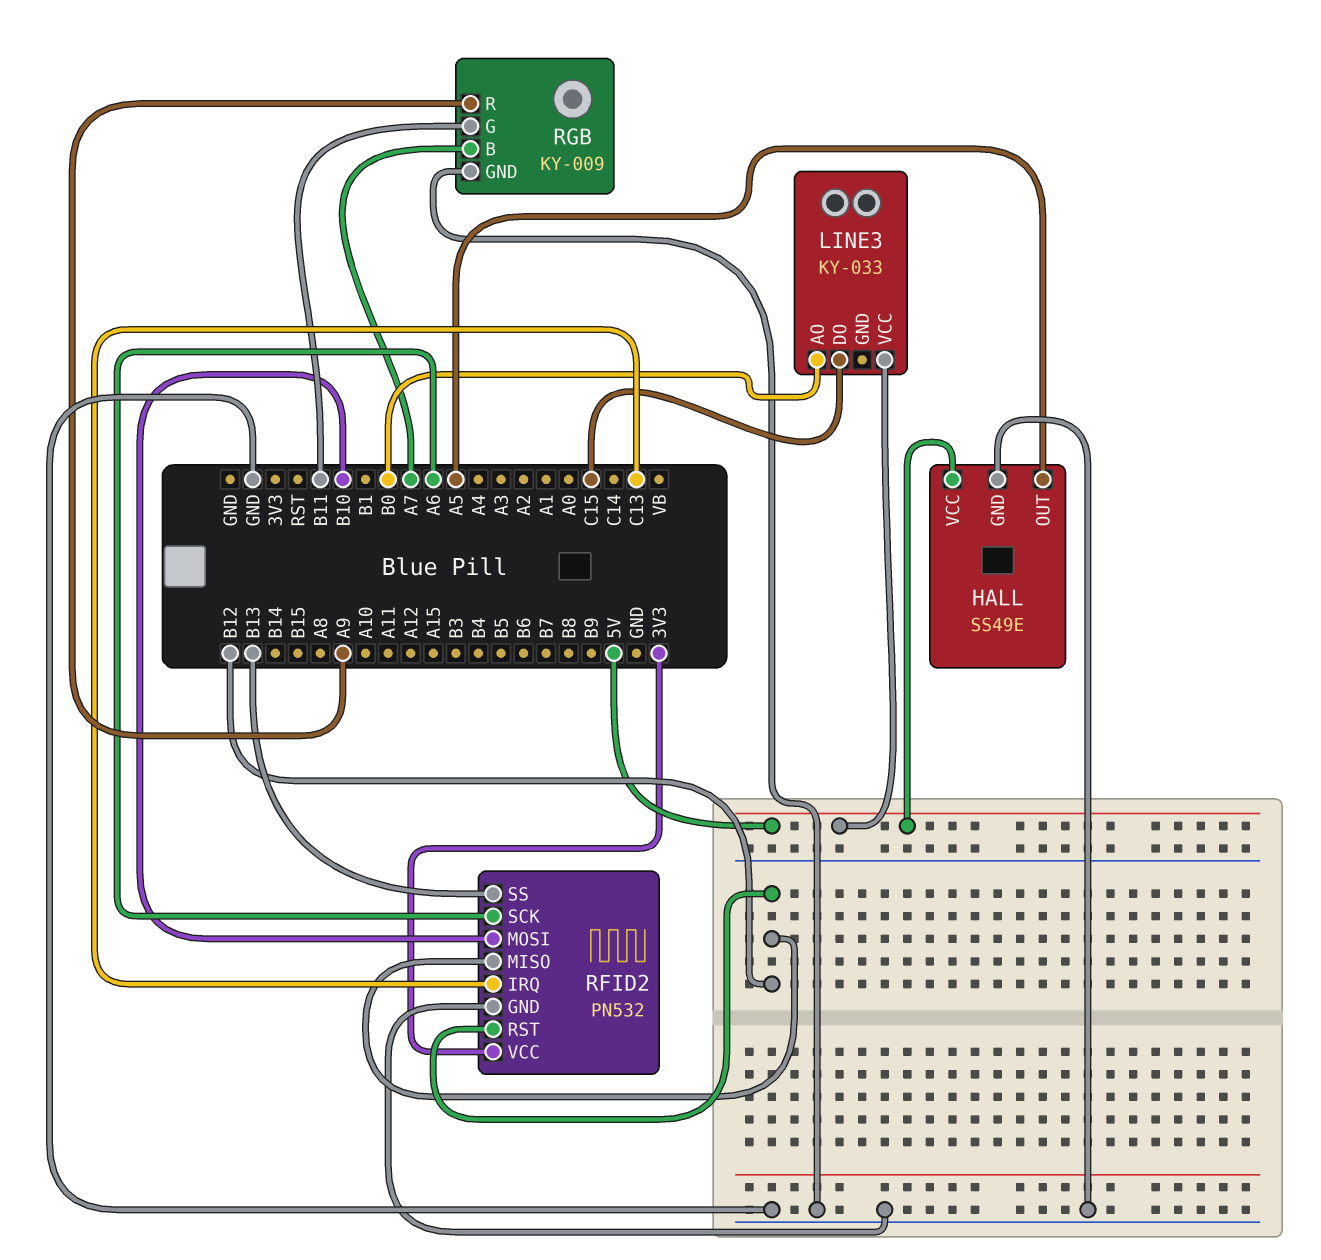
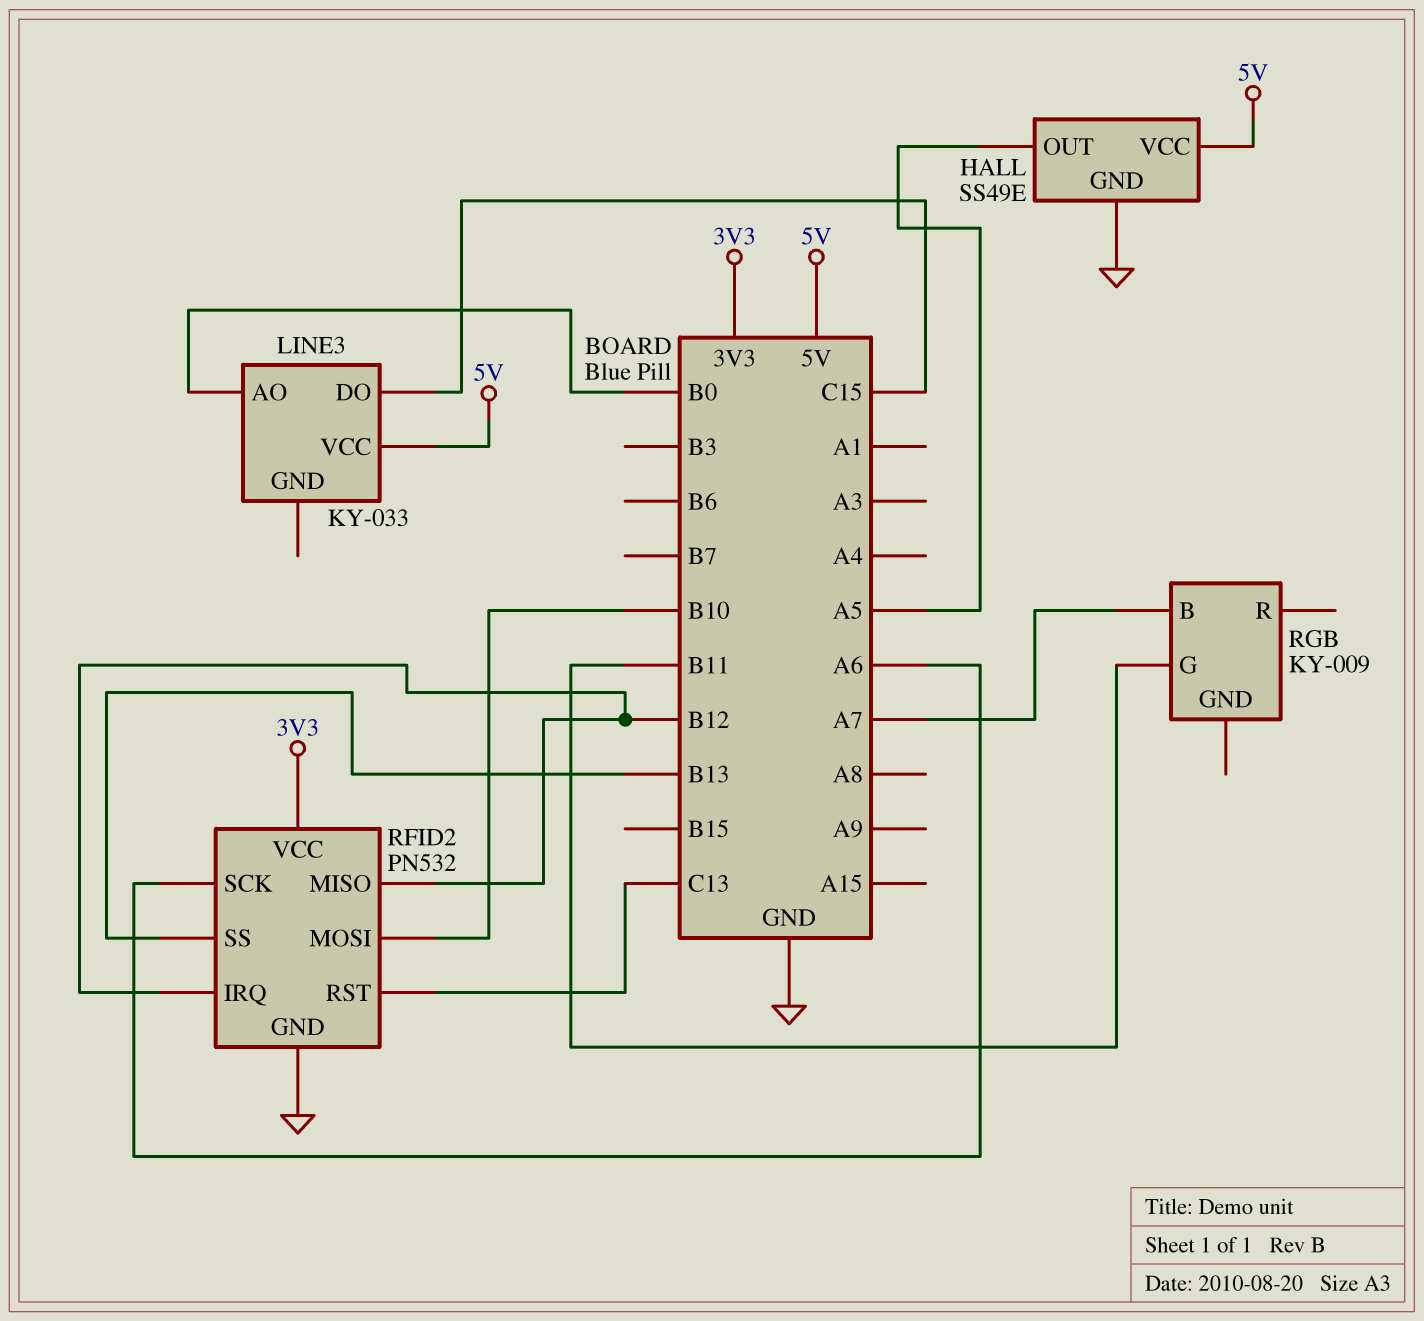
RFID2 pin IRQ: C13 -> B12
RFID2 pin RST: B12 -> C13
RGB pin GND: GND -> none
RGB pin R: A9 -> none

